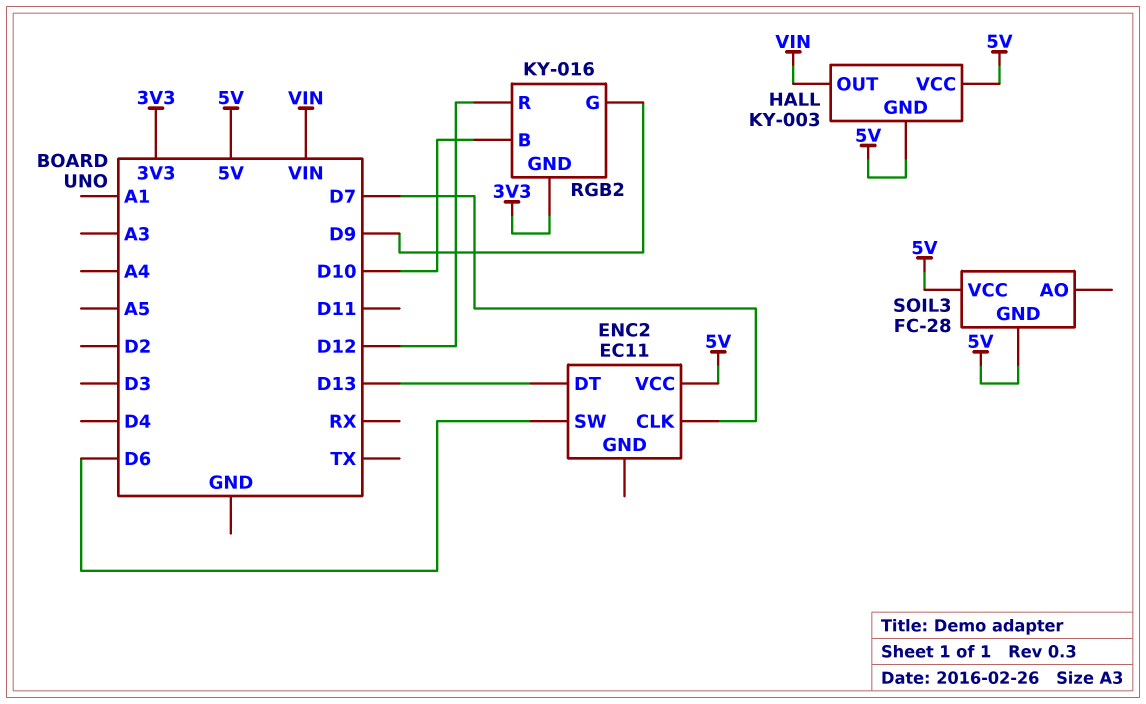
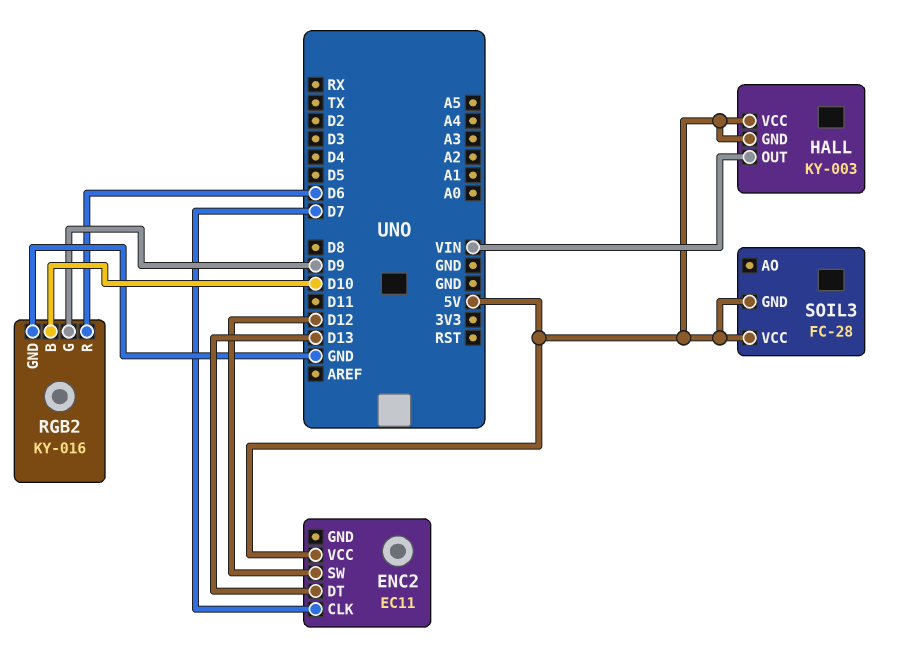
ENC2 pin SW: D6 -> D12
RGB2 pin GND: 3V3 -> GND
RGB2 pin R: D12 -> D6

